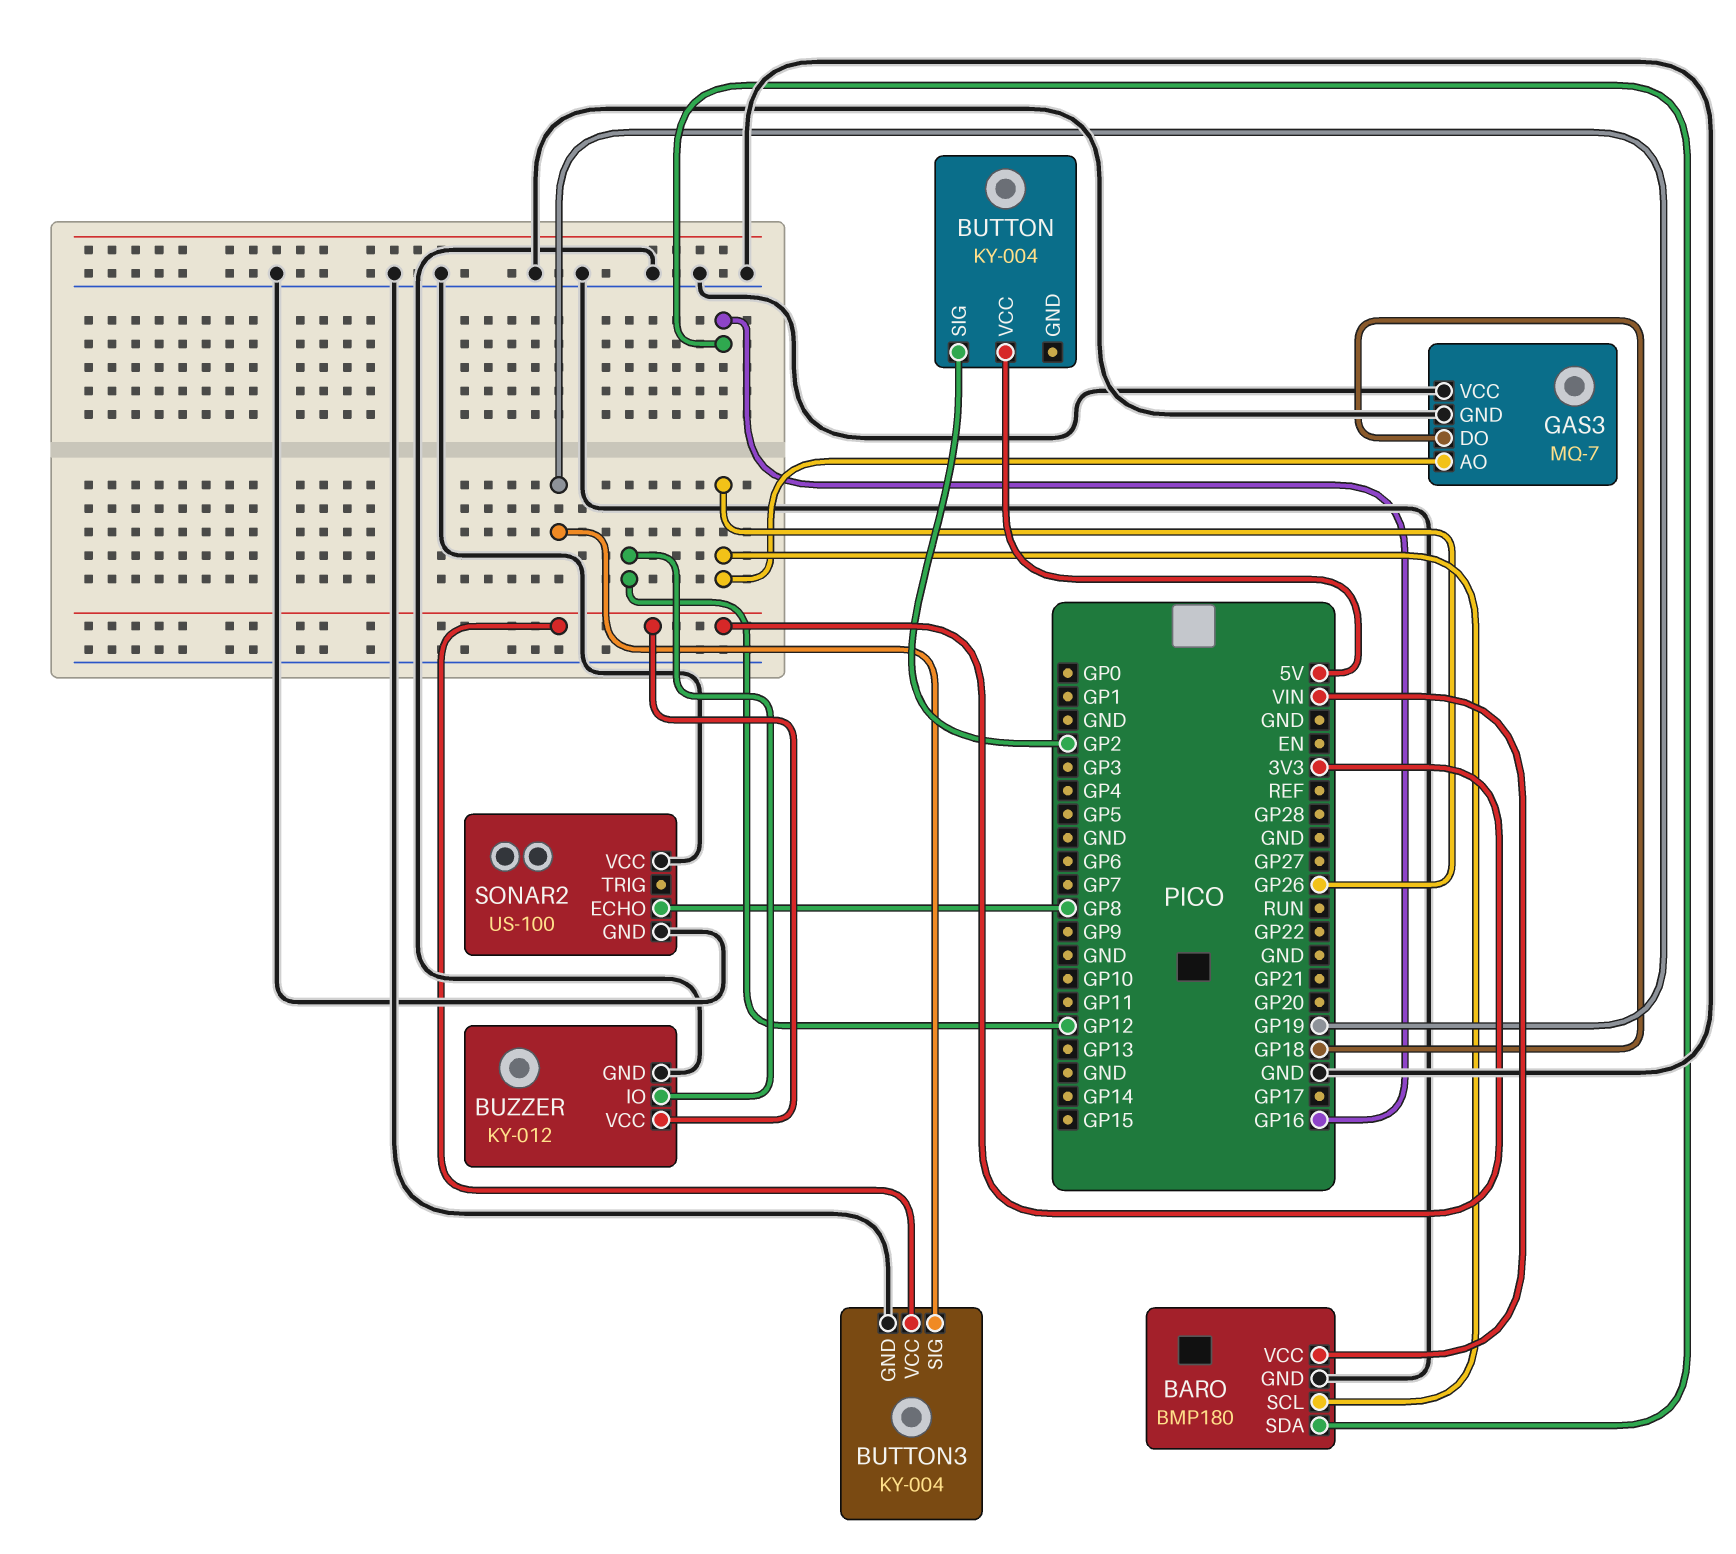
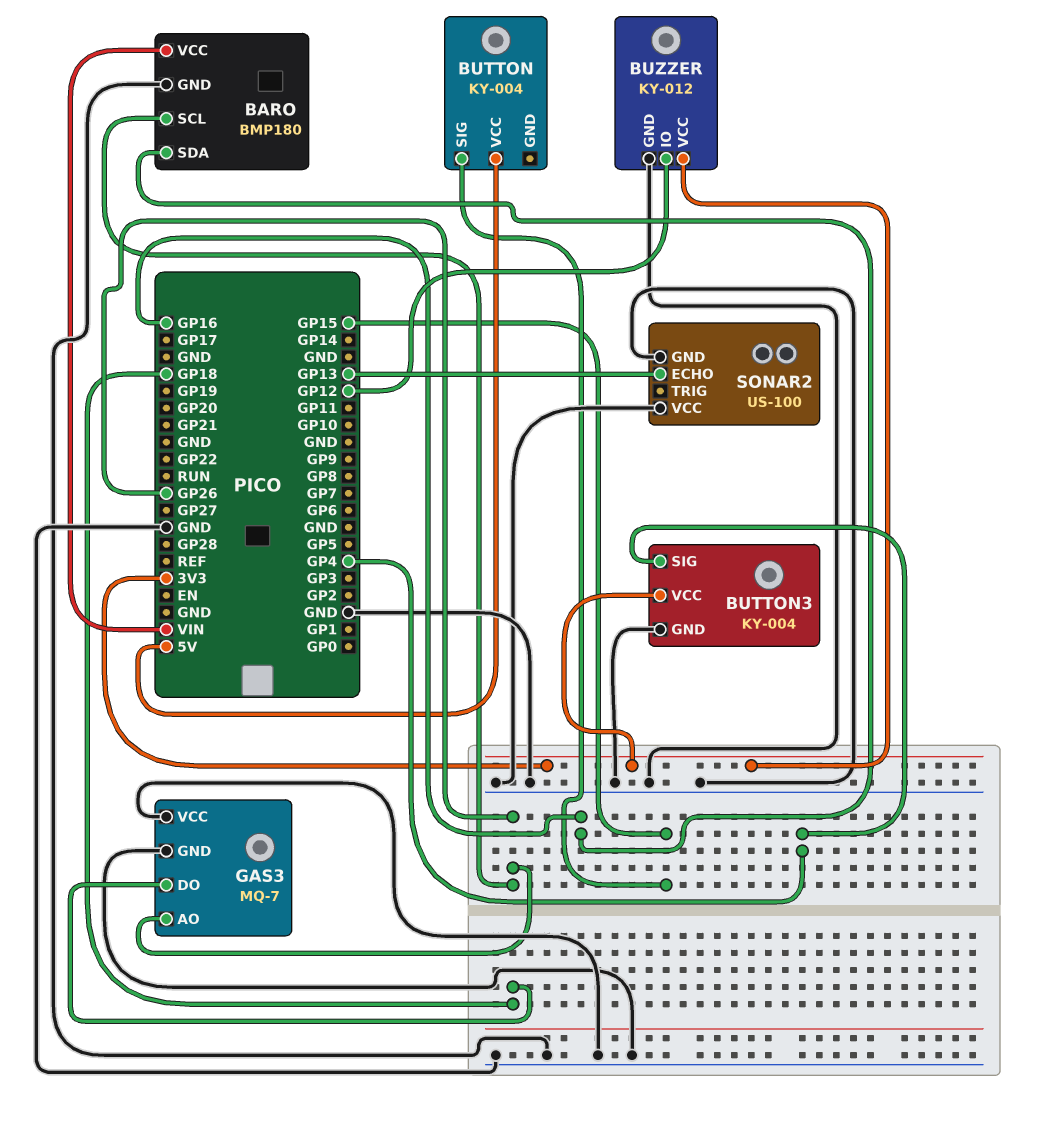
BUTTON pin SIG: GP2 -> GP15
BUTTON3 pin SIG: GP19 -> GP4
SONAR2 pin ECHO: GP8 -> GP13

